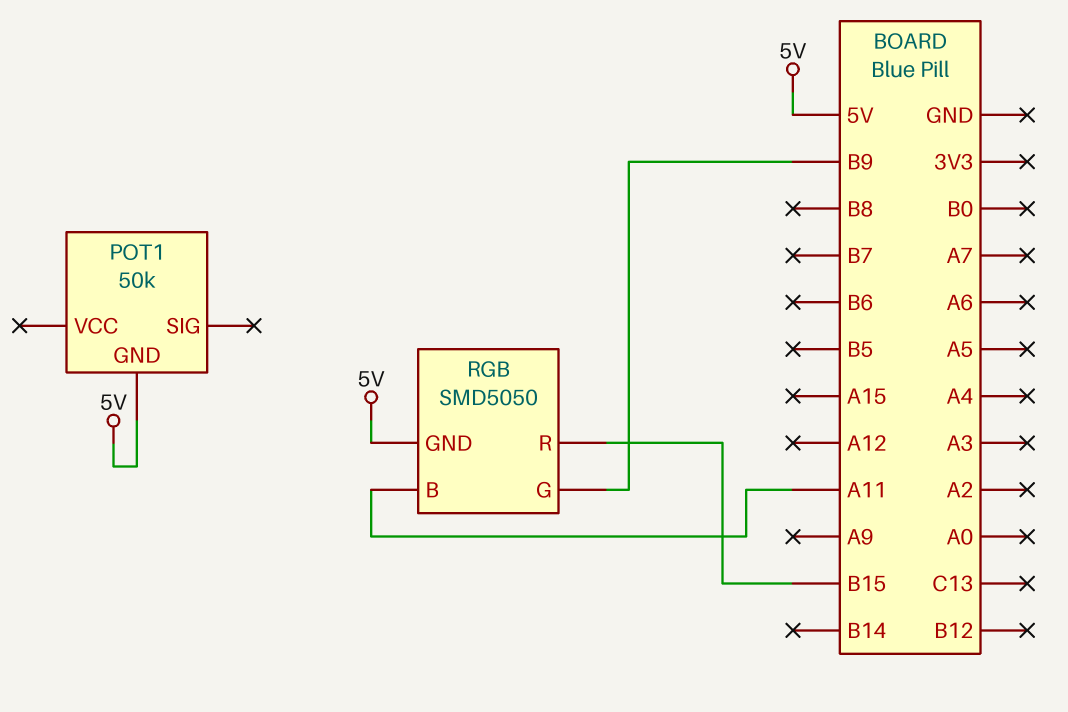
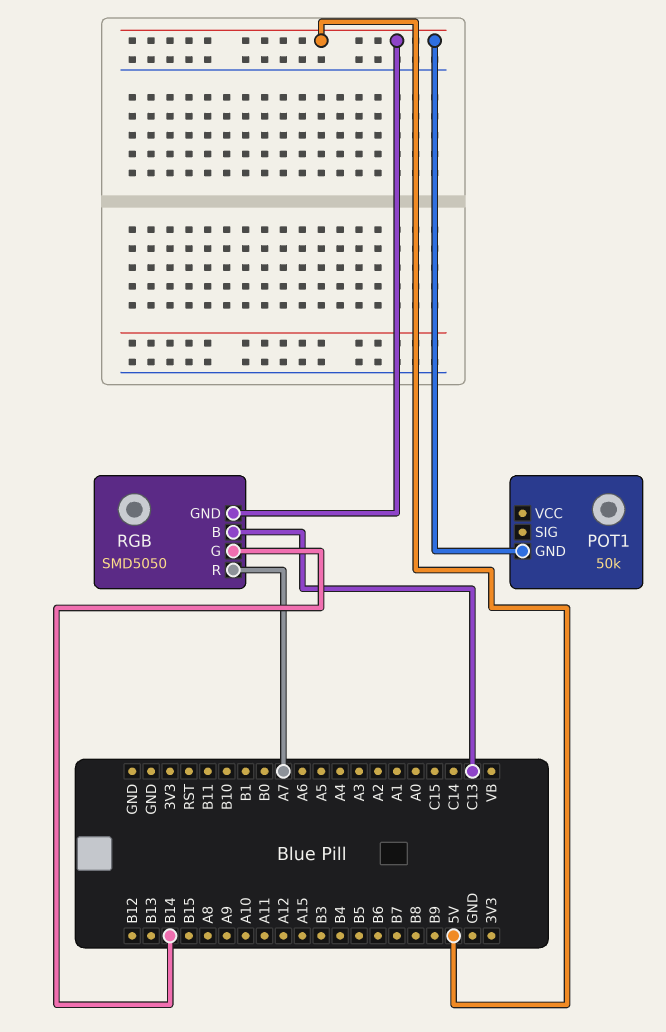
RGB pin B: A11 -> C13
RGB pin G: B9 -> B14
RGB pin R: B15 -> A7

